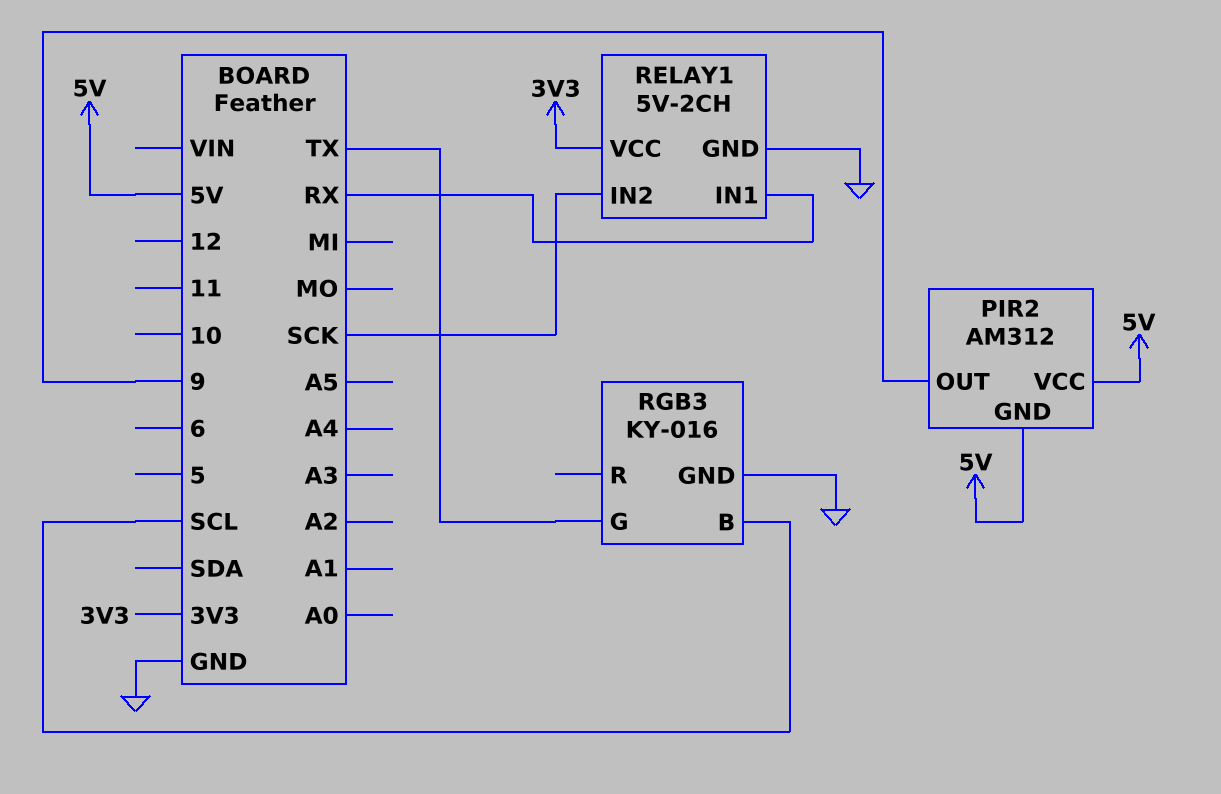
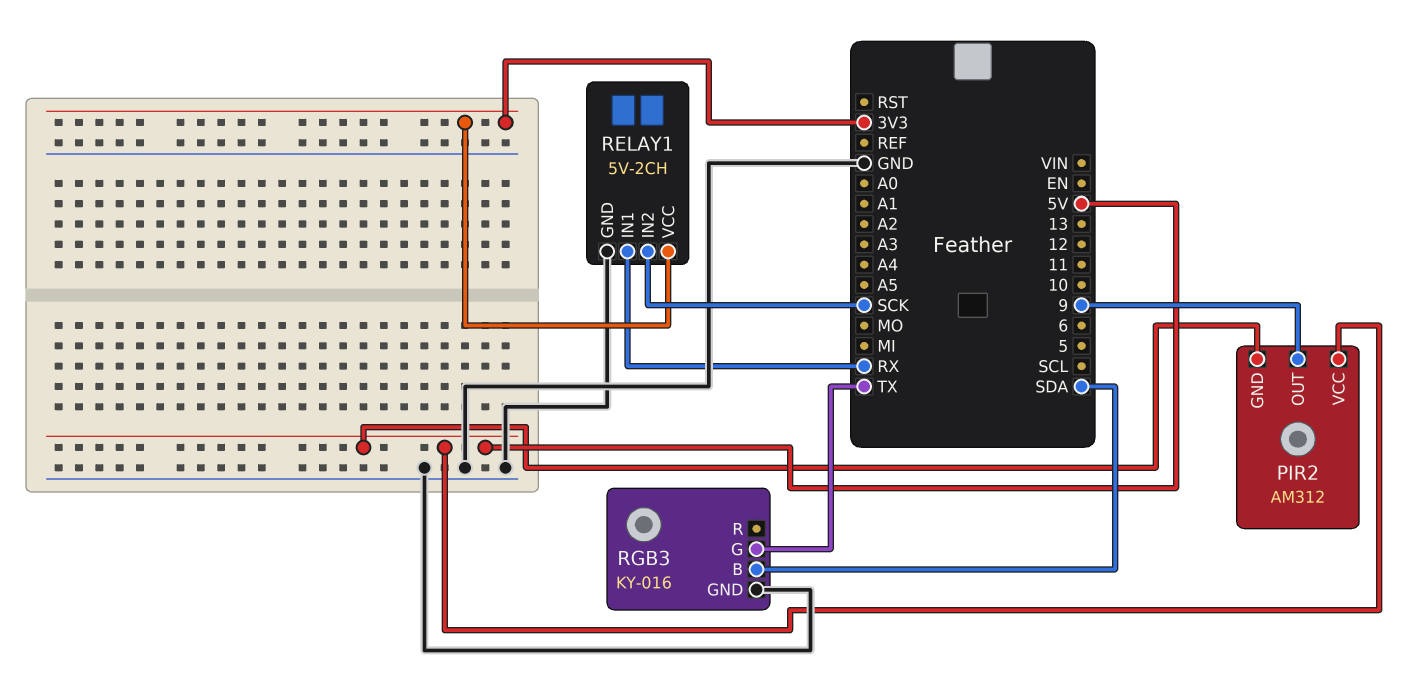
RGB3 pin B: SCL -> SDA

